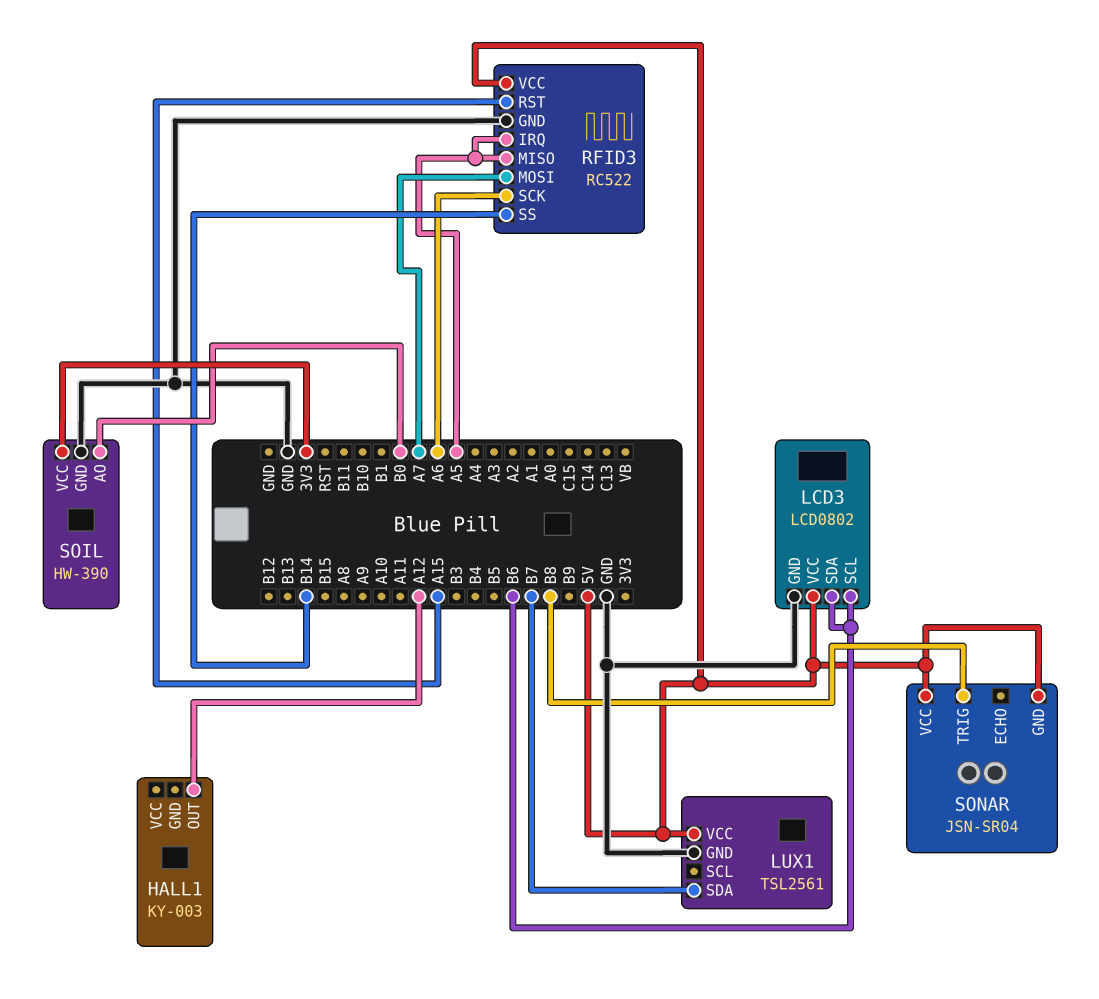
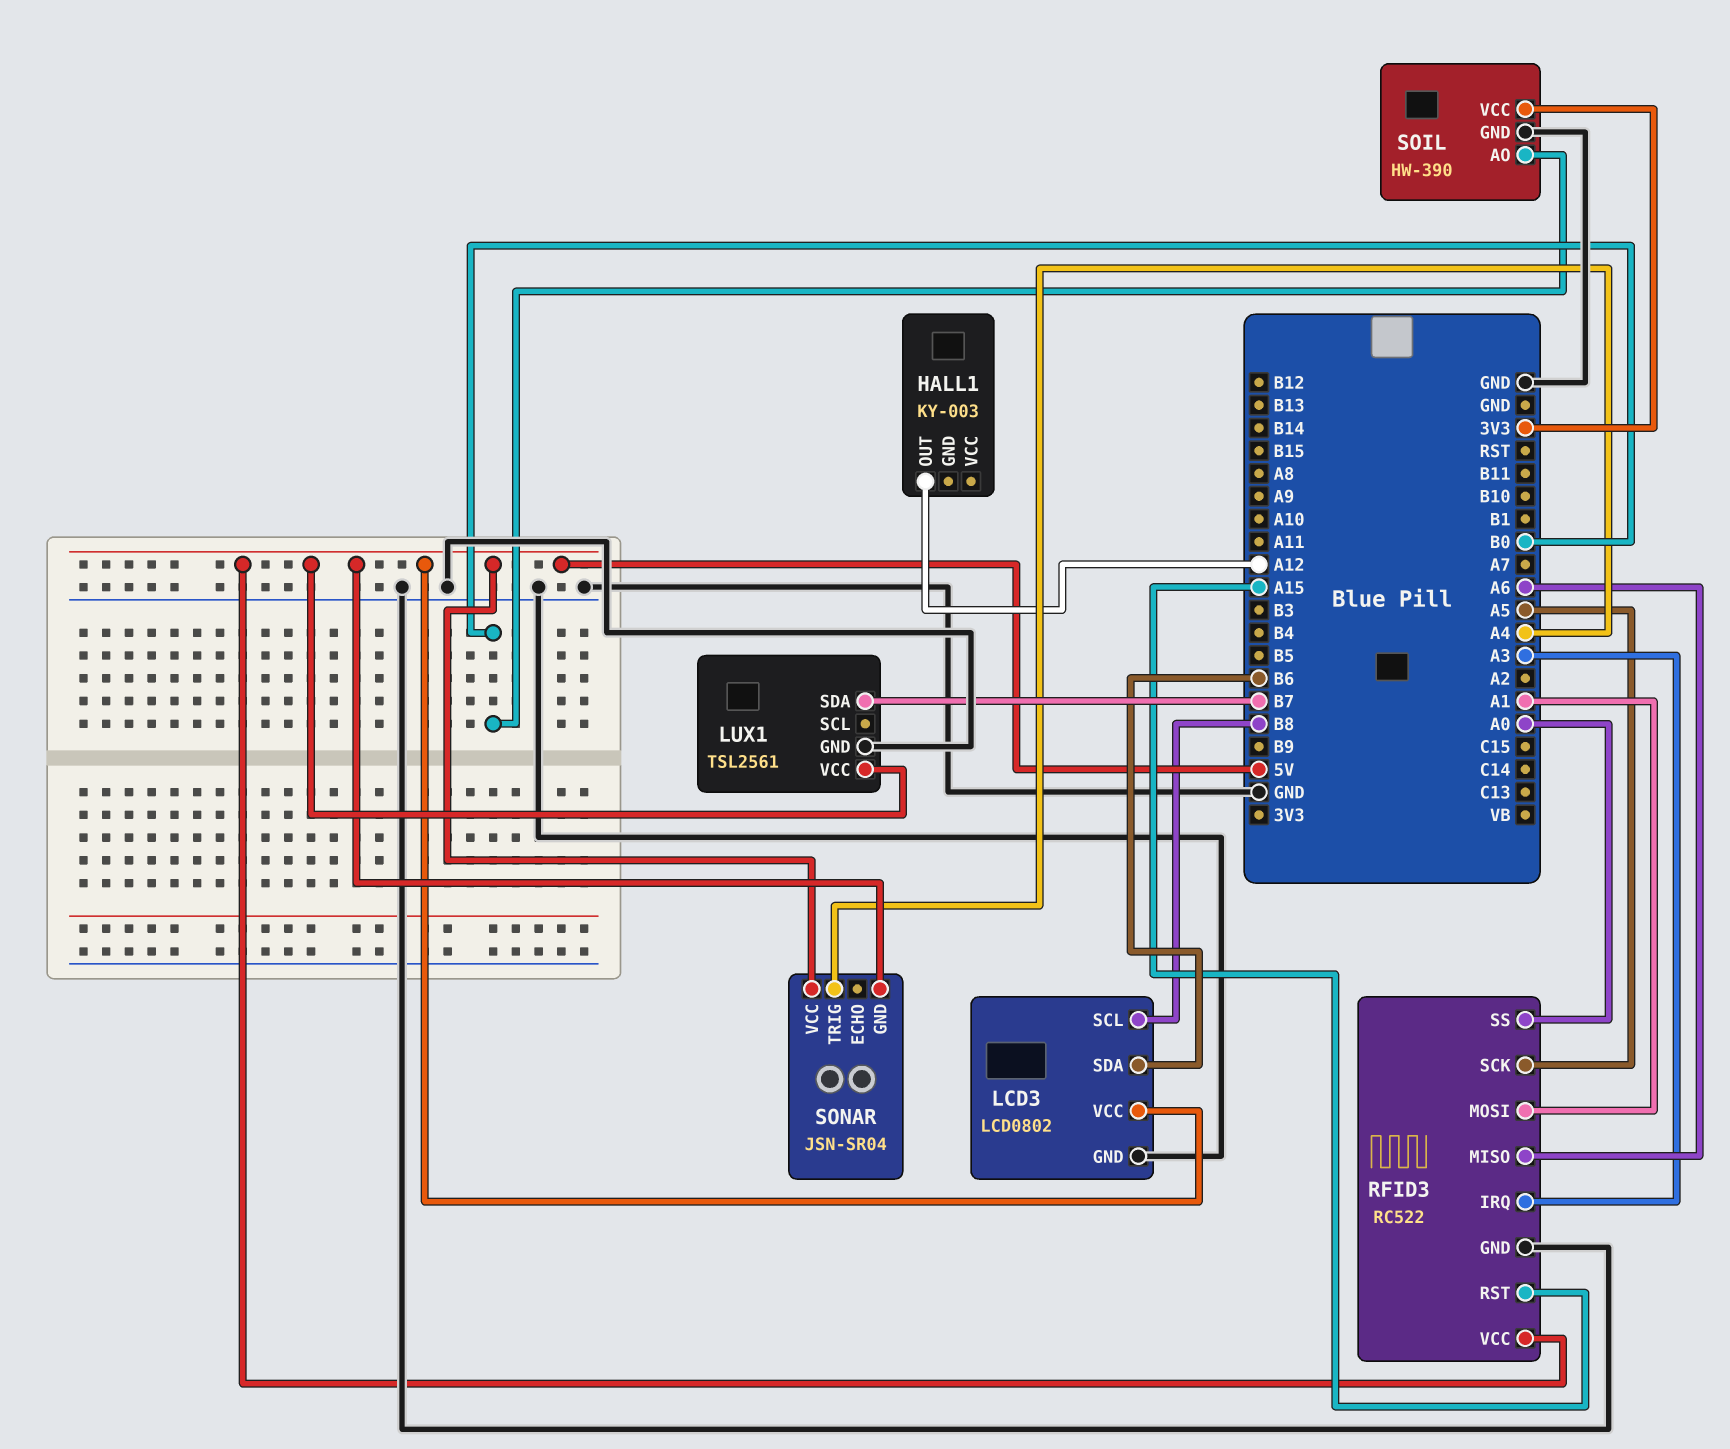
LCD3 pin SCL: B6 -> B8
RFID3 pin IRQ: A5 -> A3
RFID3 pin MISO: A5 -> A6
RFID3 pin MOSI: A7 -> A1
RFID3 pin SCK: A6 -> A5
RFID3 pin SS: B14 -> A0
SONAR pin TRIG: B8 -> A4

